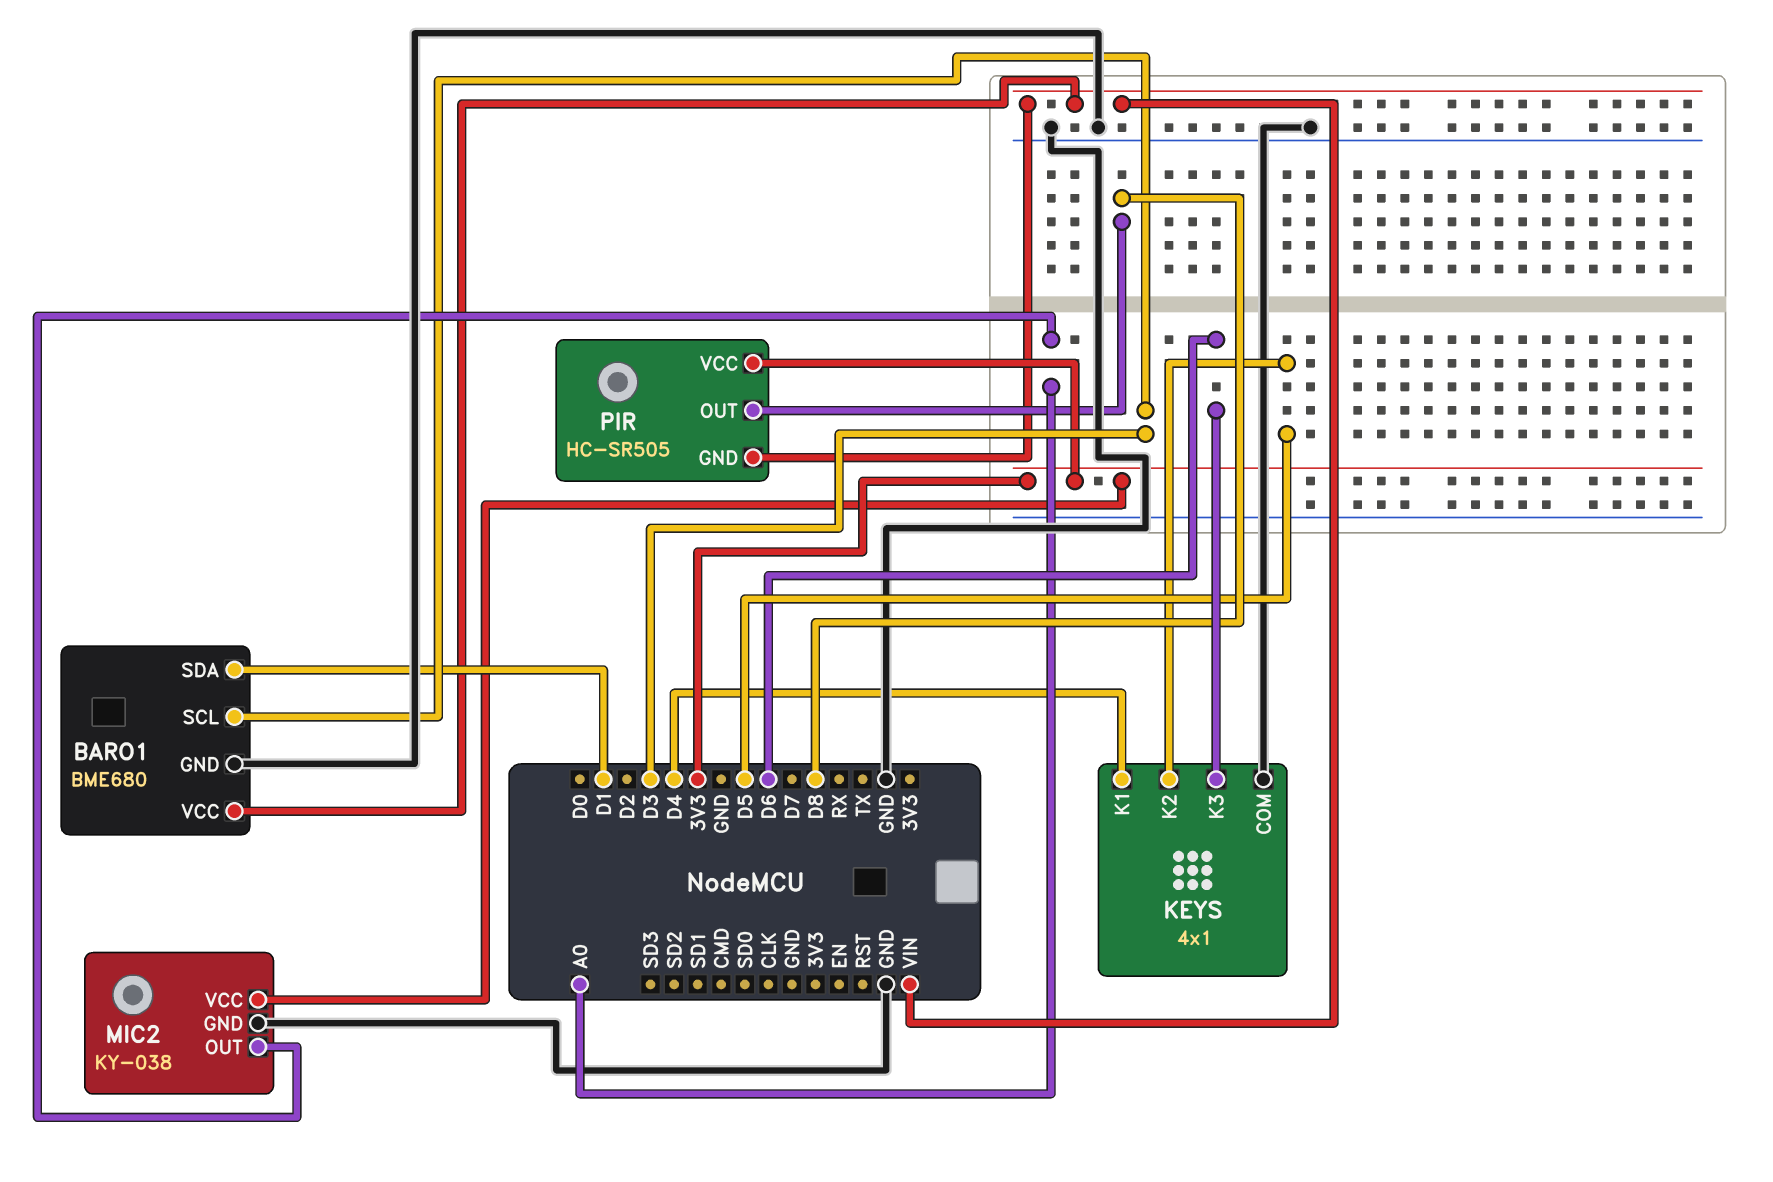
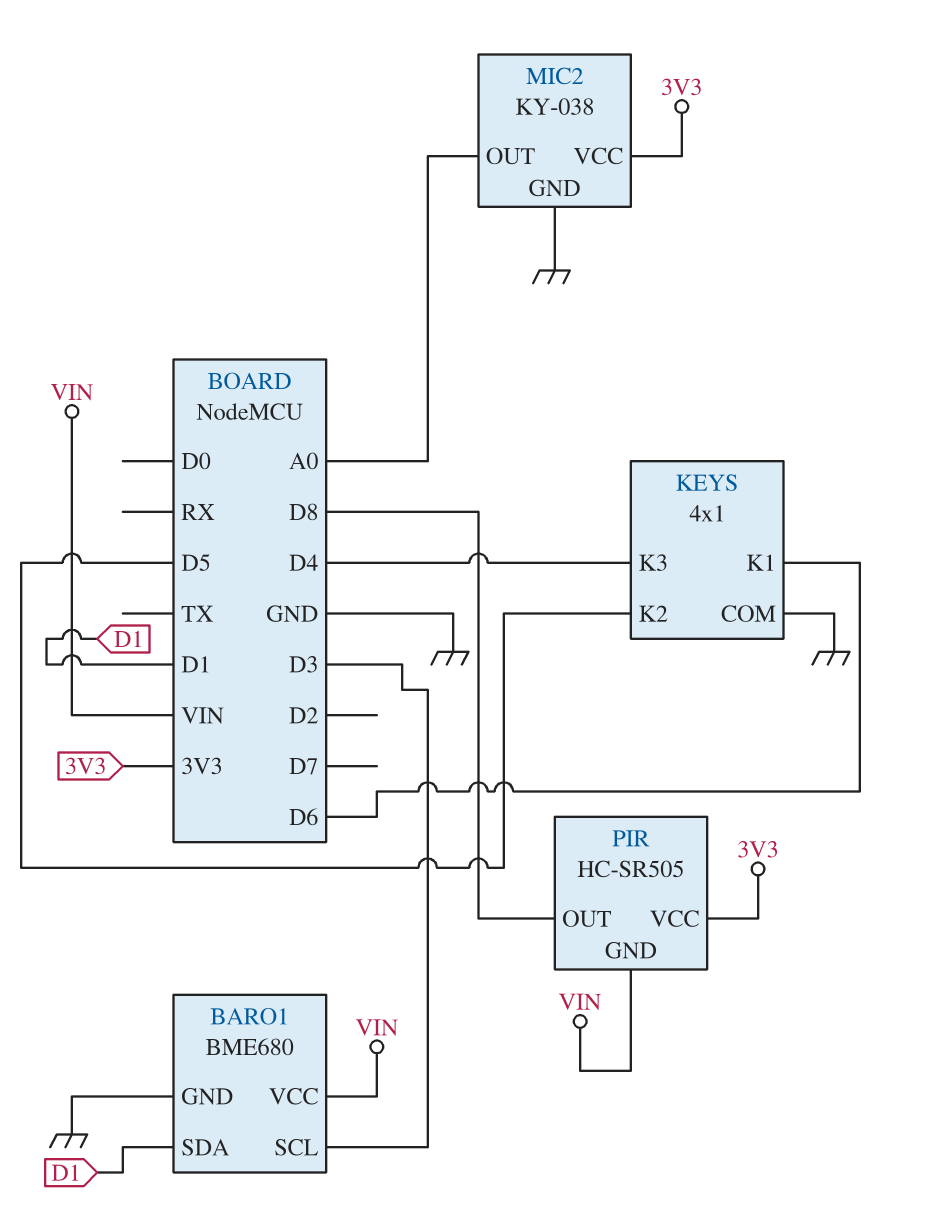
KEYS pin K1: D4 -> D6
KEYS pin K3: D6 -> D4

